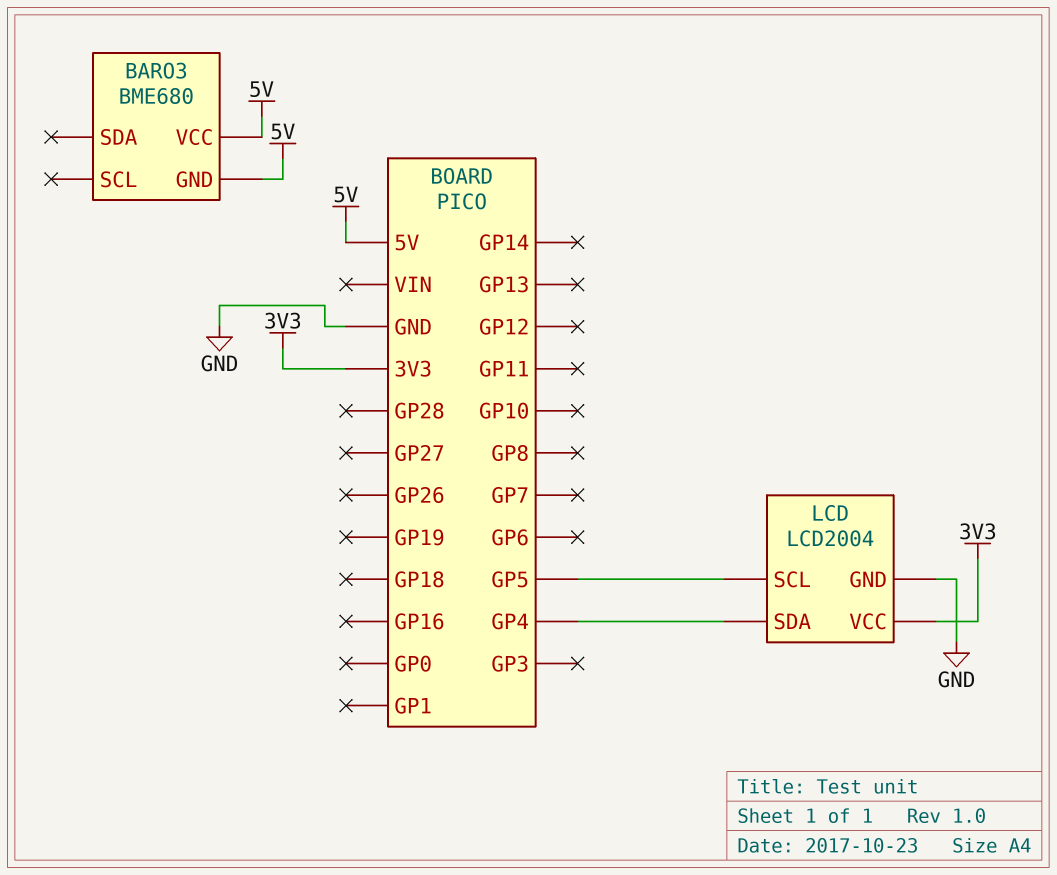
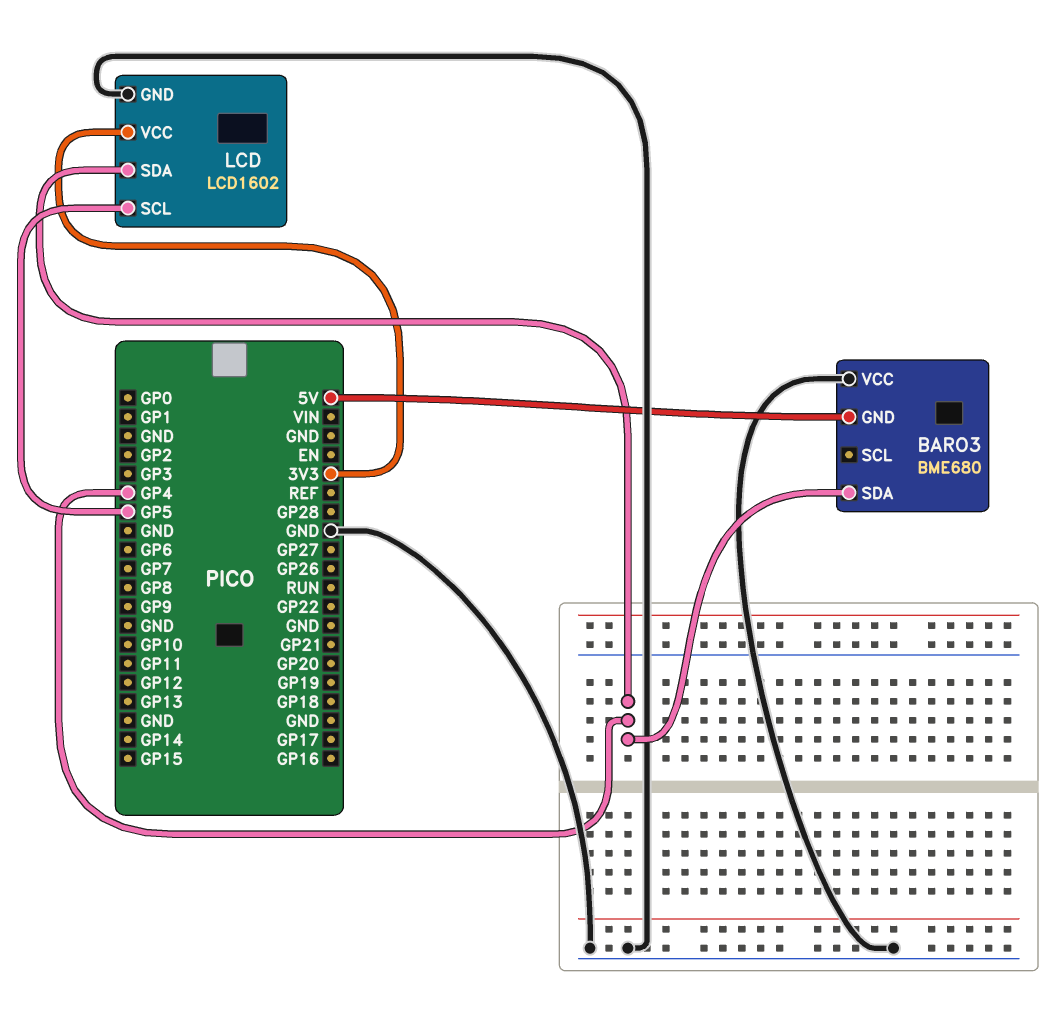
BARO3 pin SDA: none -> GP4
BARO3 pin VCC: 5V -> GND
LCD: LCD2004 -> LCD1602

